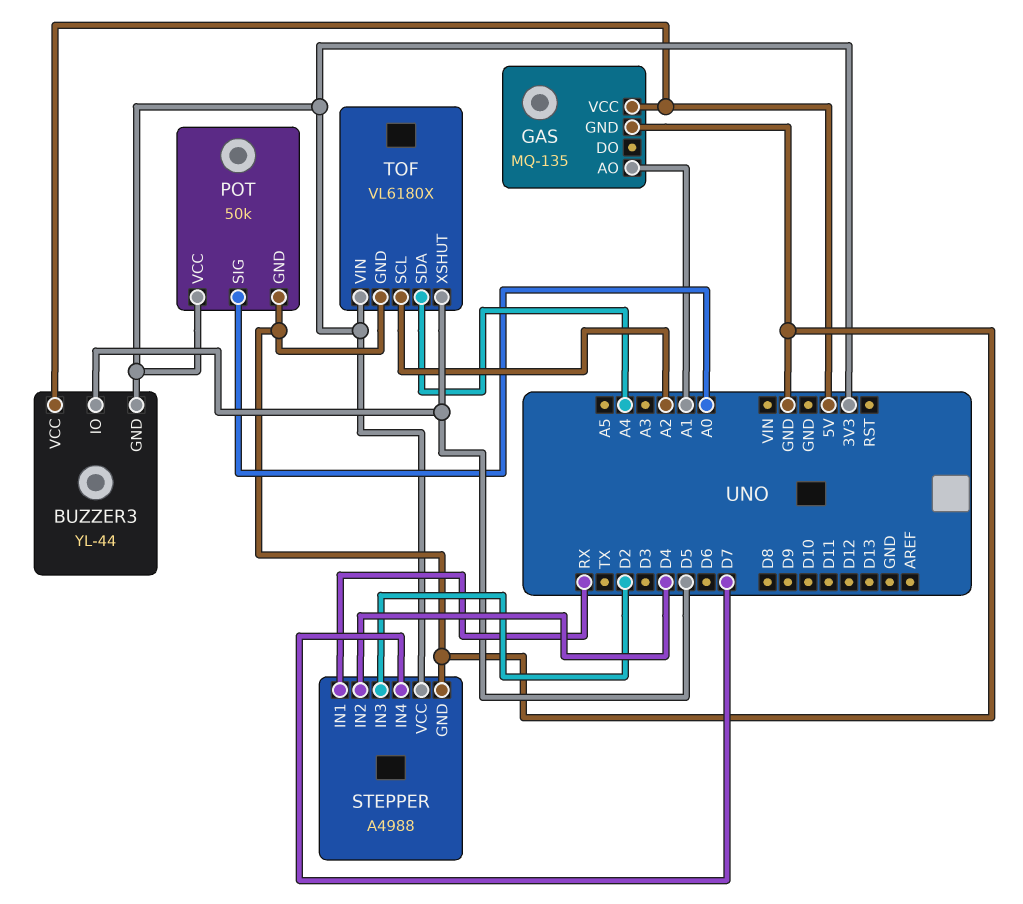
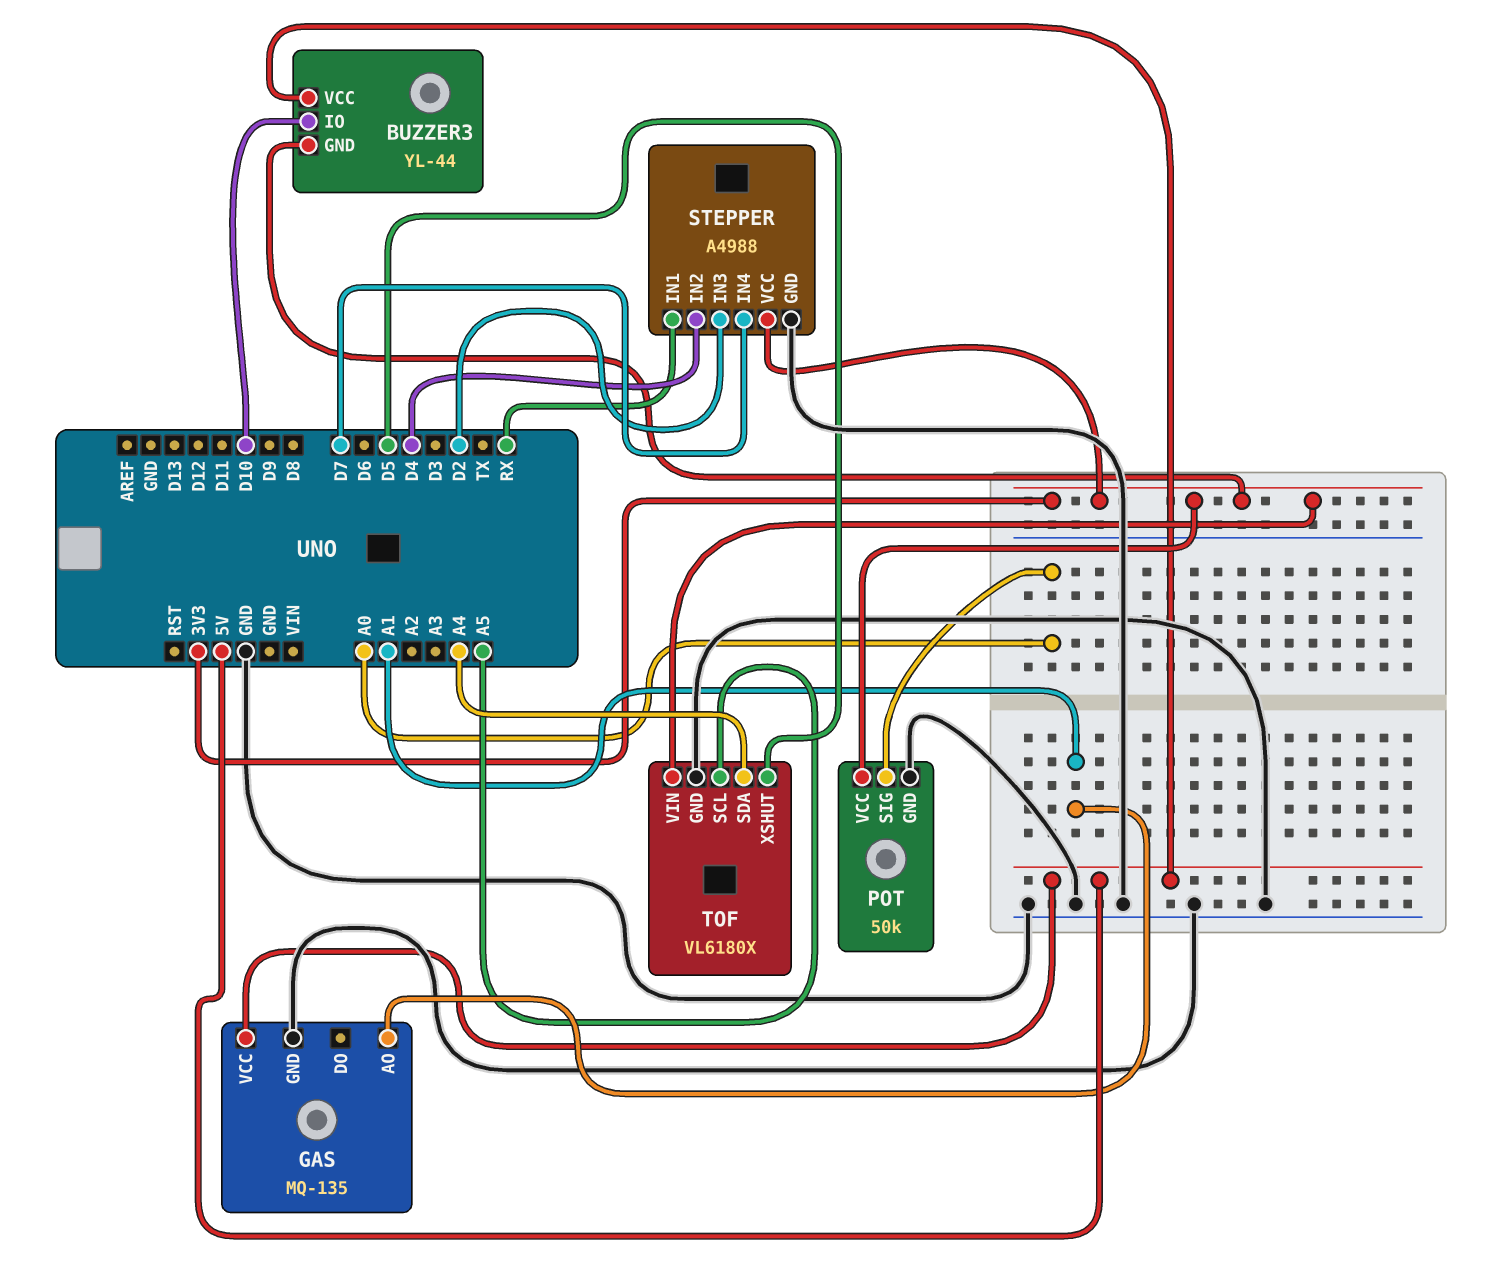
BUZZER3 pin IO: D5 -> D10
TOF pin SCL: A2 -> A5

